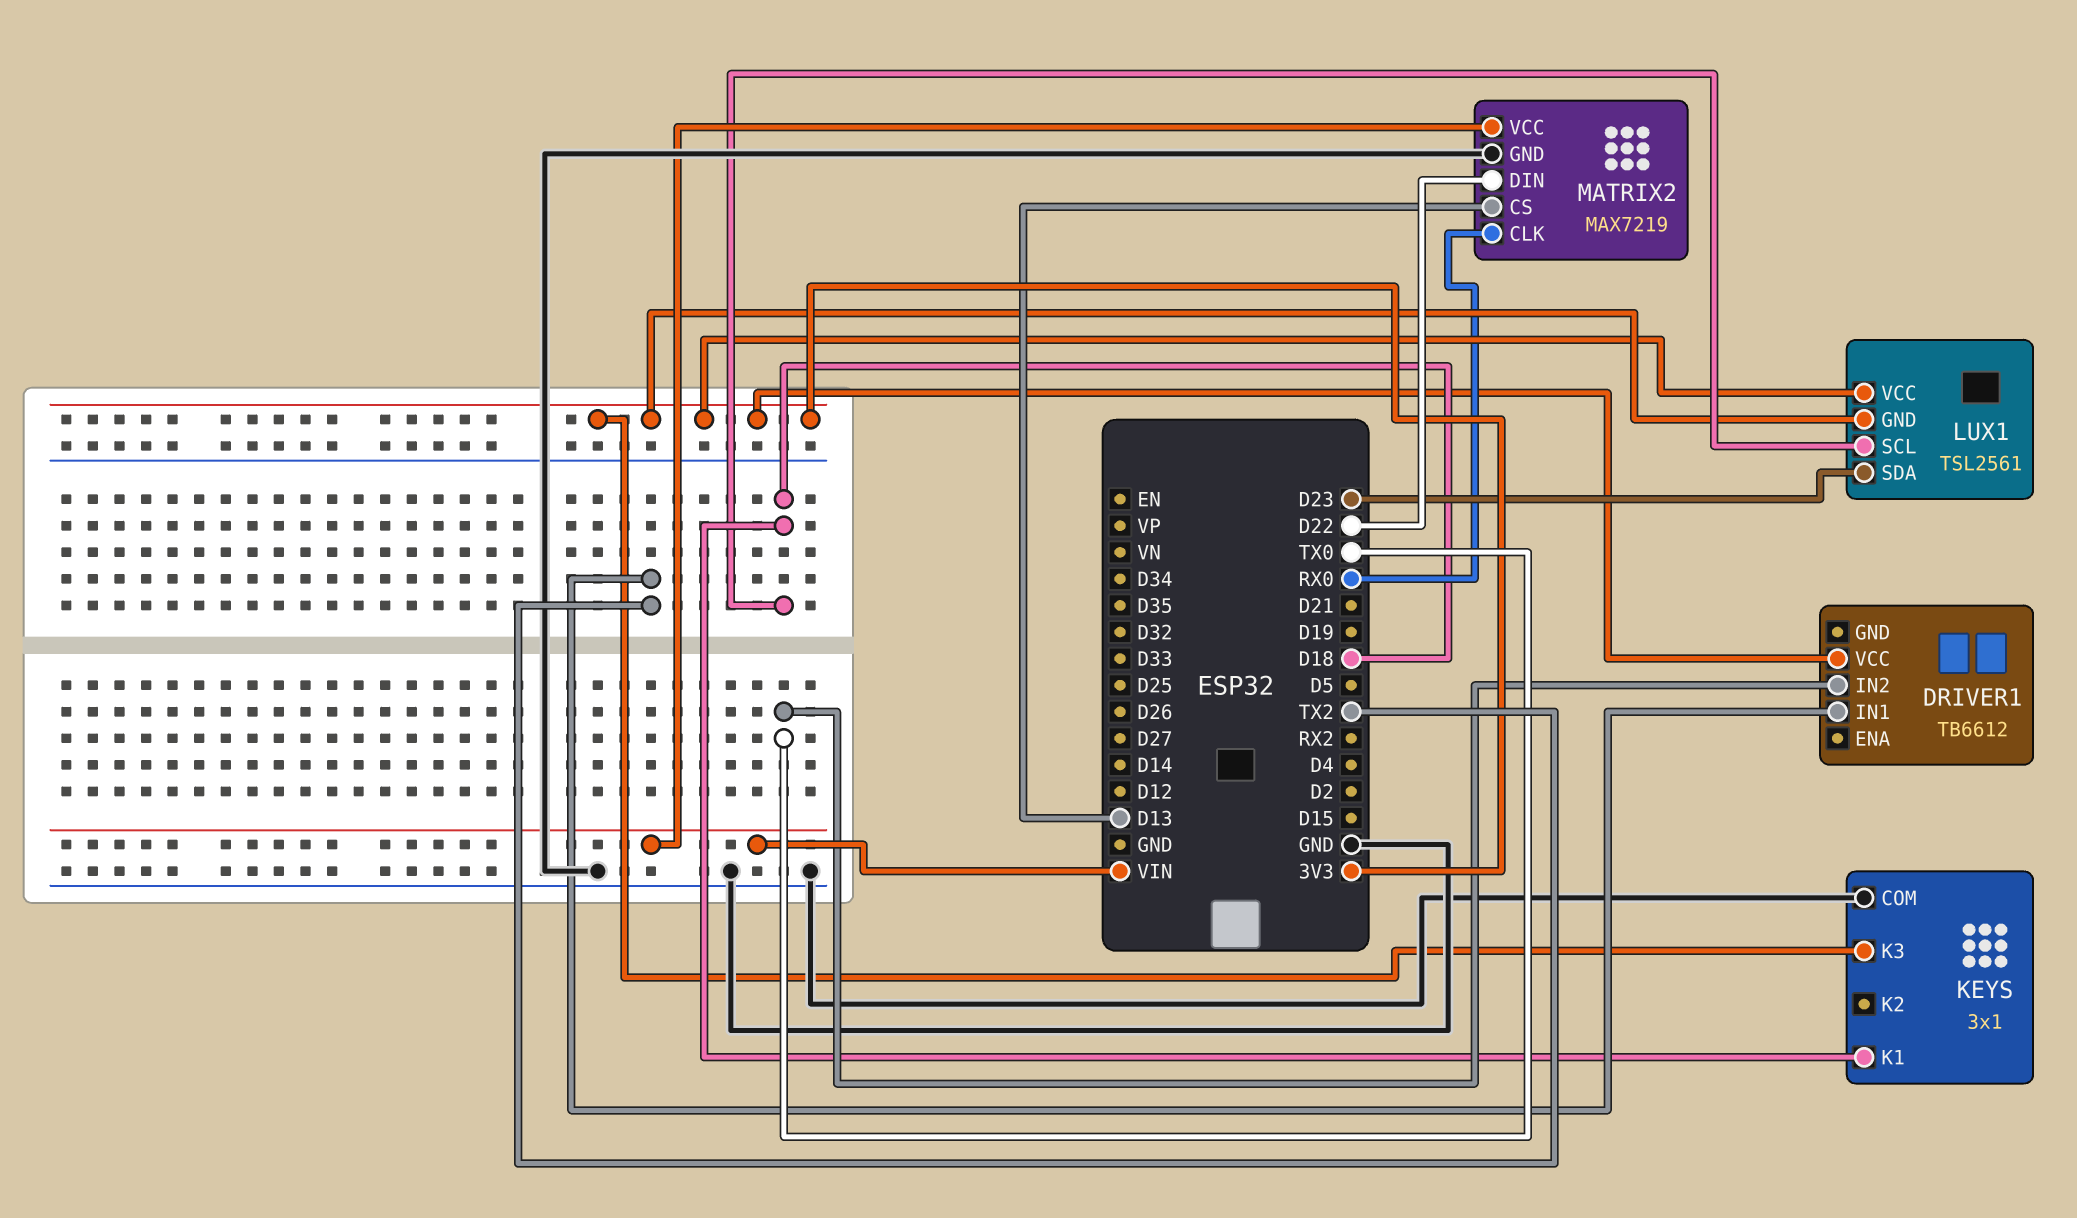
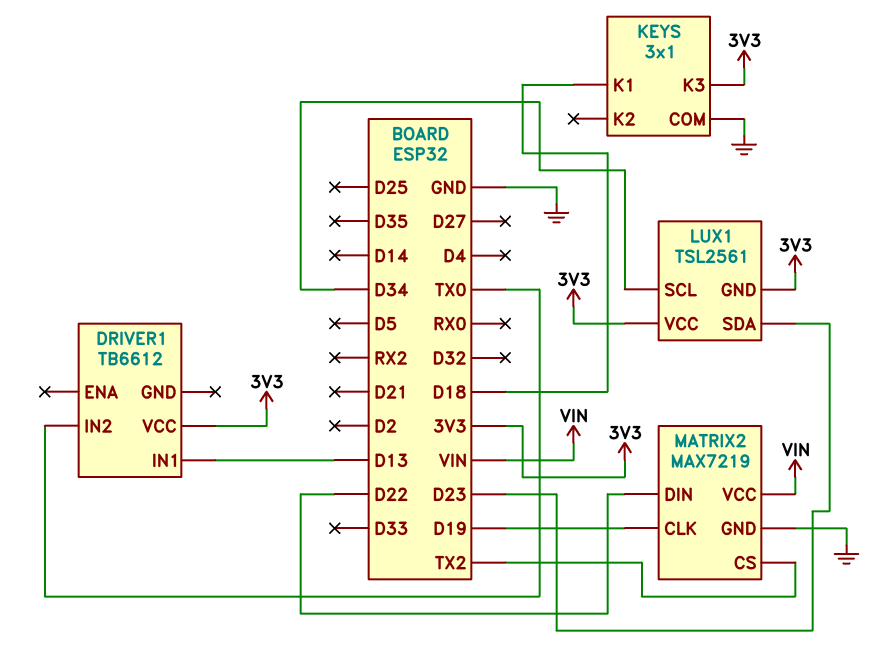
DRIVER1 pin IN1: TX2 -> D13
LUX1 pin SCL: D18 -> D34
MATRIX2 pin CLK: RX0 -> D19
MATRIX2 pin CS: D13 -> TX2

